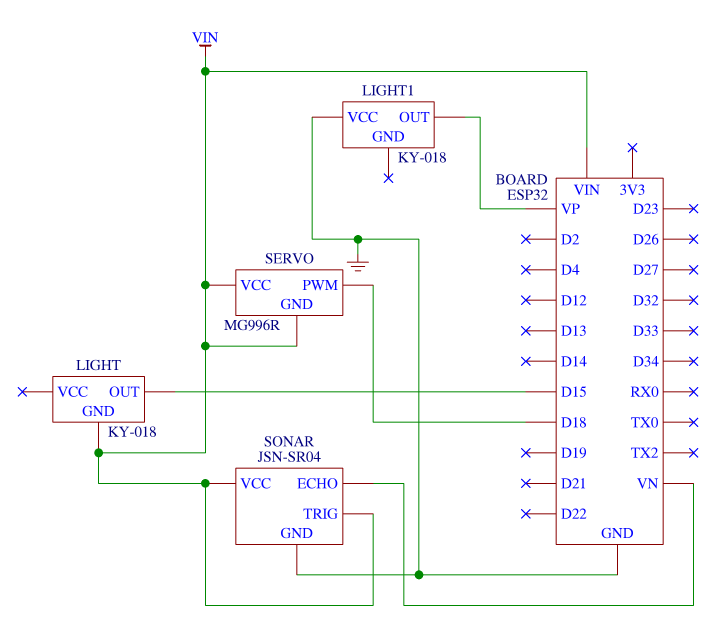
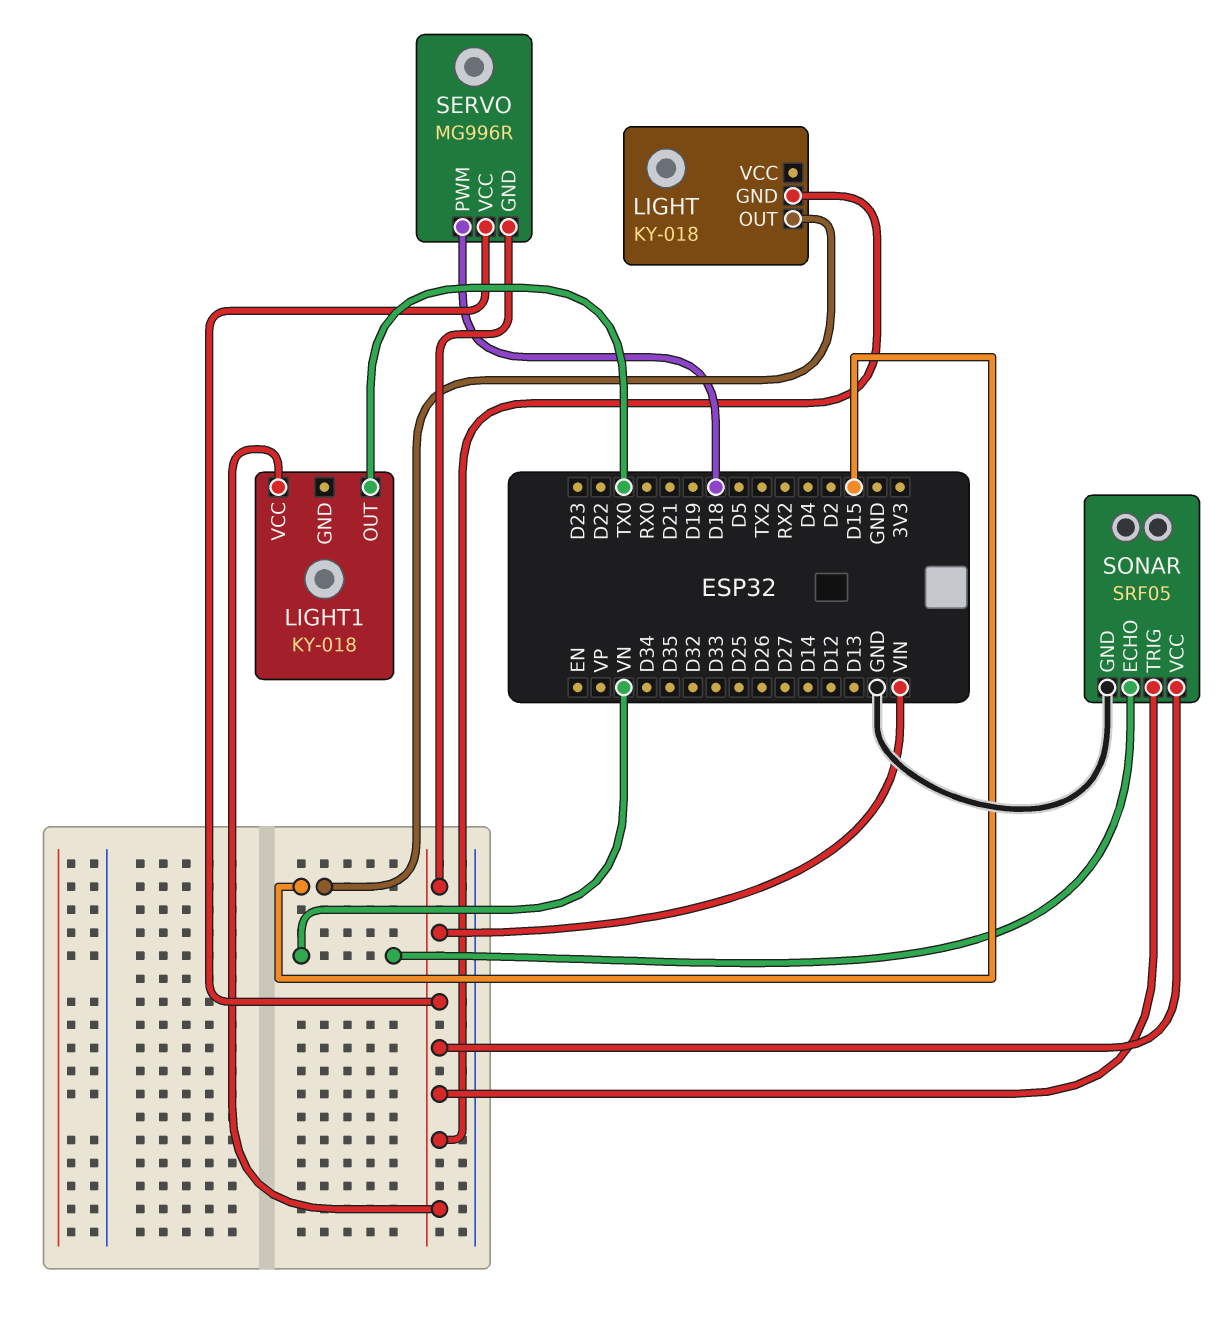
LIGHT1 pin OUT: VP -> TX0
LIGHT1 pin VCC: GND -> VIN
SONAR: JSN-SR04 -> SRF05

